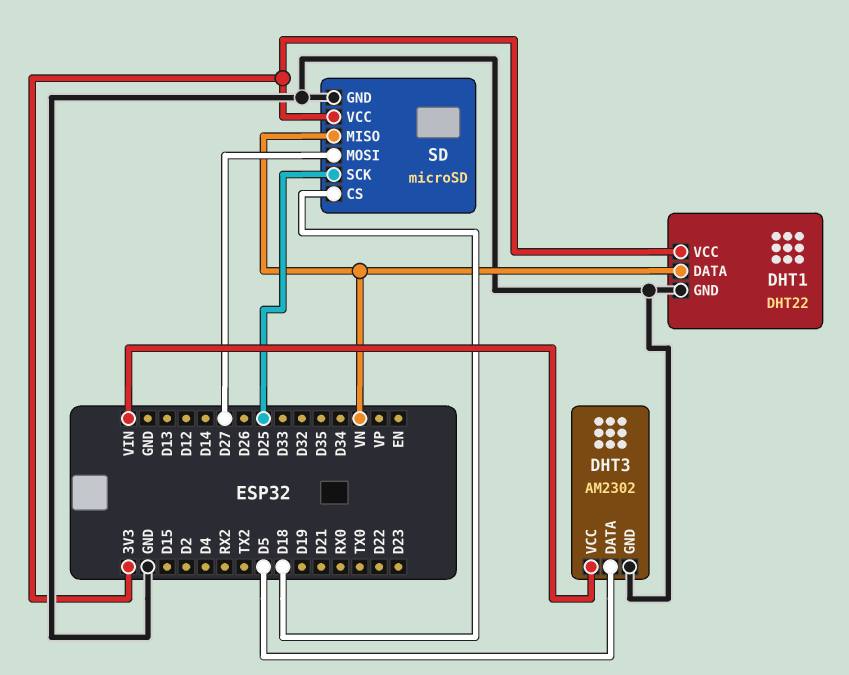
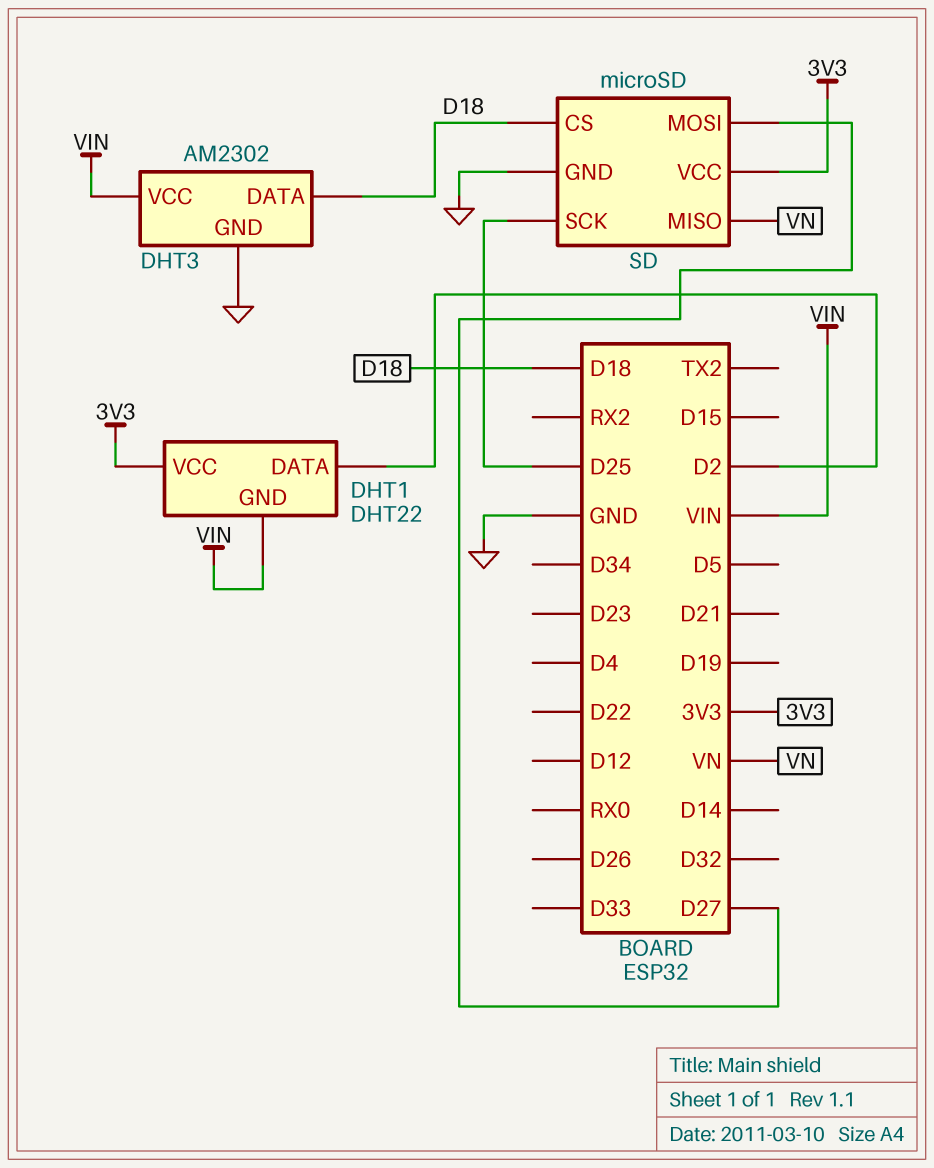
DHT1 pin DATA: VN -> D2
DHT1 pin GND: GND -> VIN
DHT3 pin DATA: D5 -> D18

